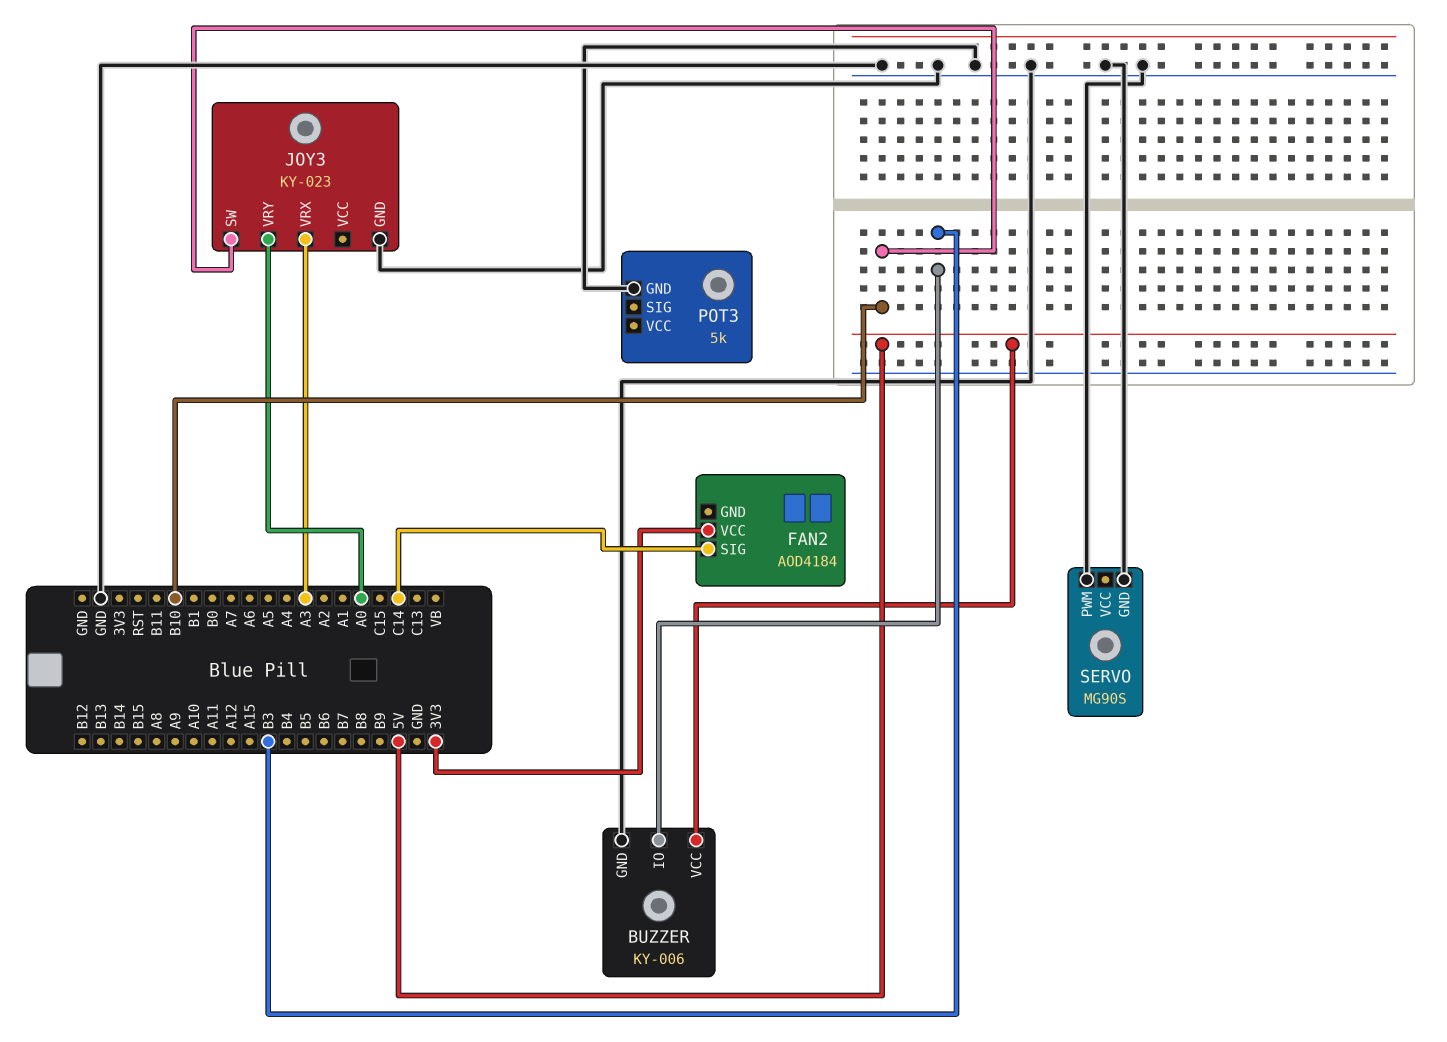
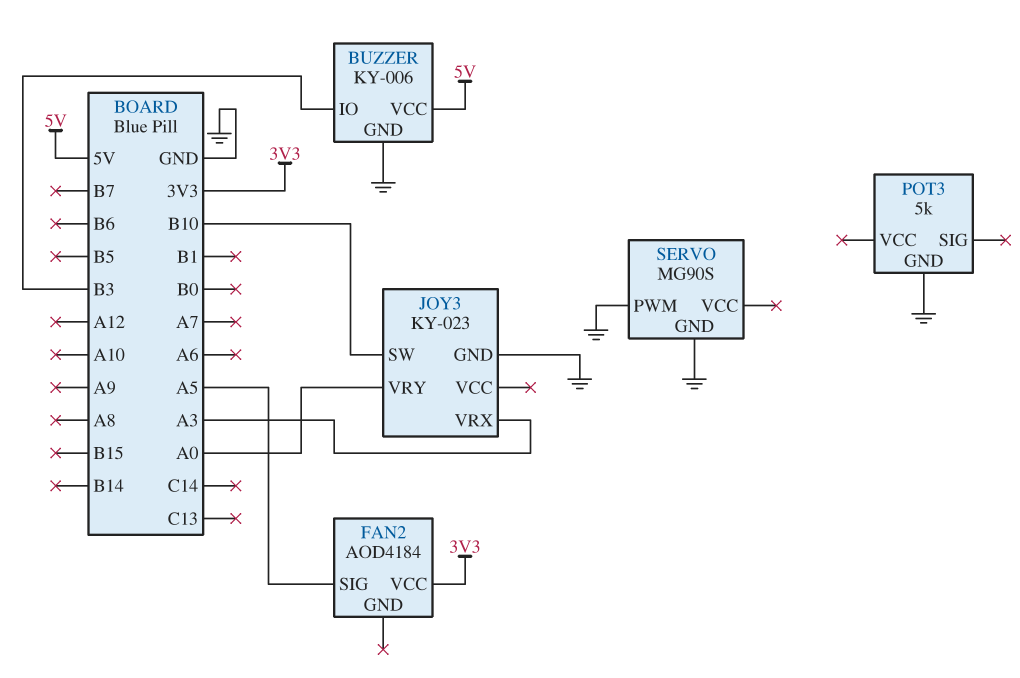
FAN2 pin SIG: C14 -> A5

